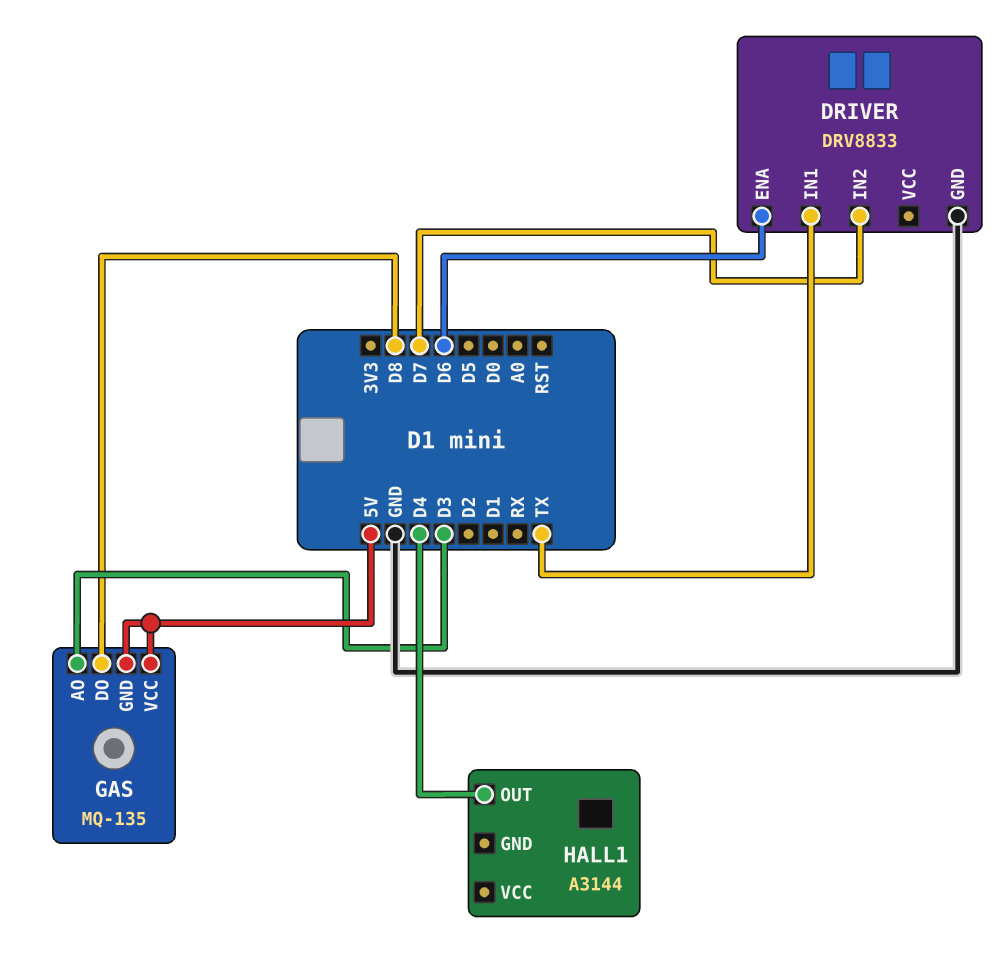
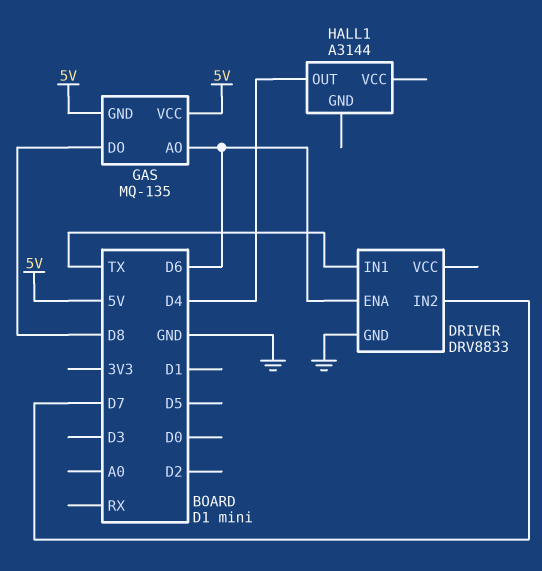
GAS pin AO: D3 -> D6

